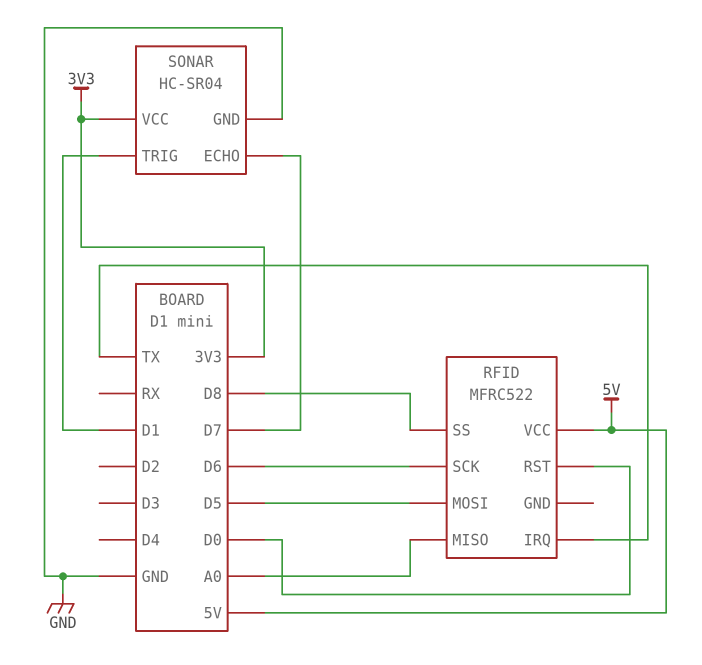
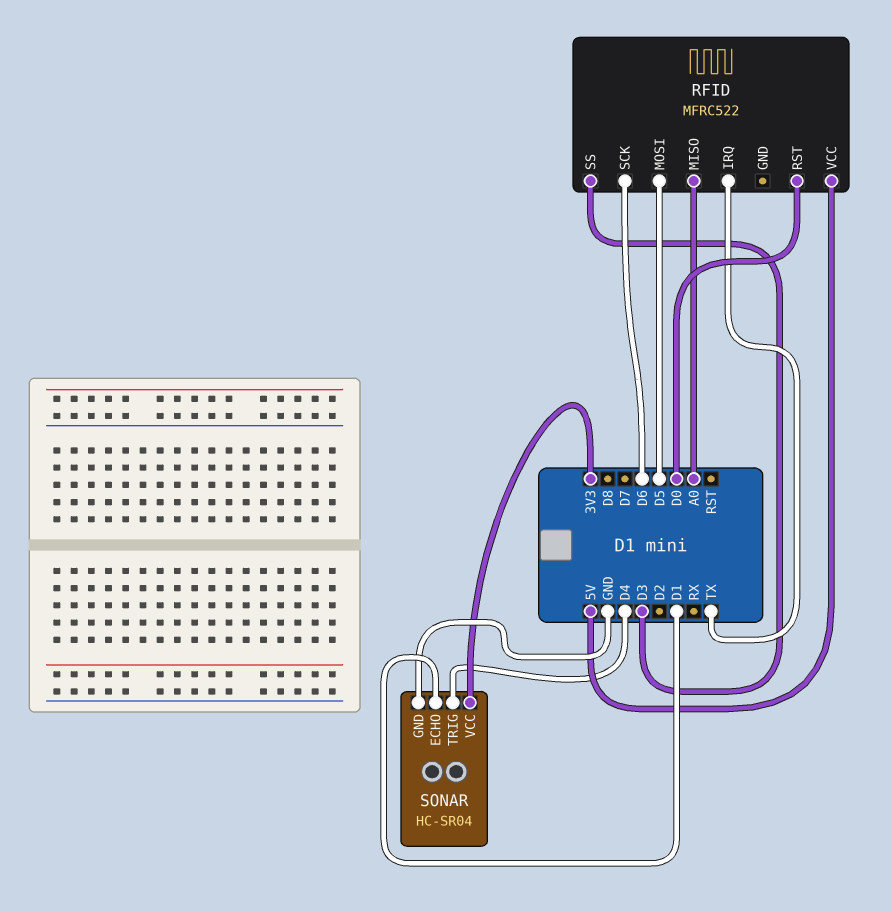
RFID pin SS: D8 -> D3
SONAR pin ECHO: D7 -> D1
SONAR pin TRIG: D1 -> D4

